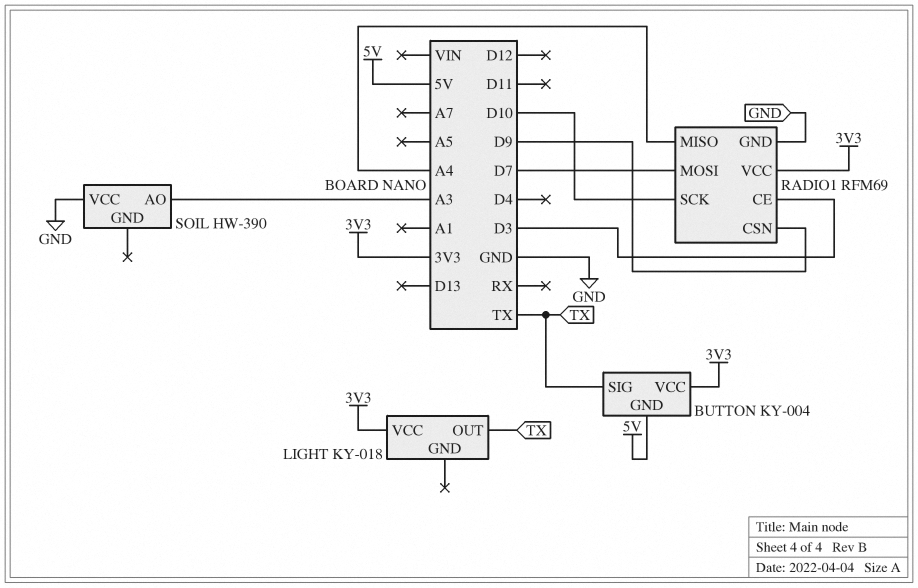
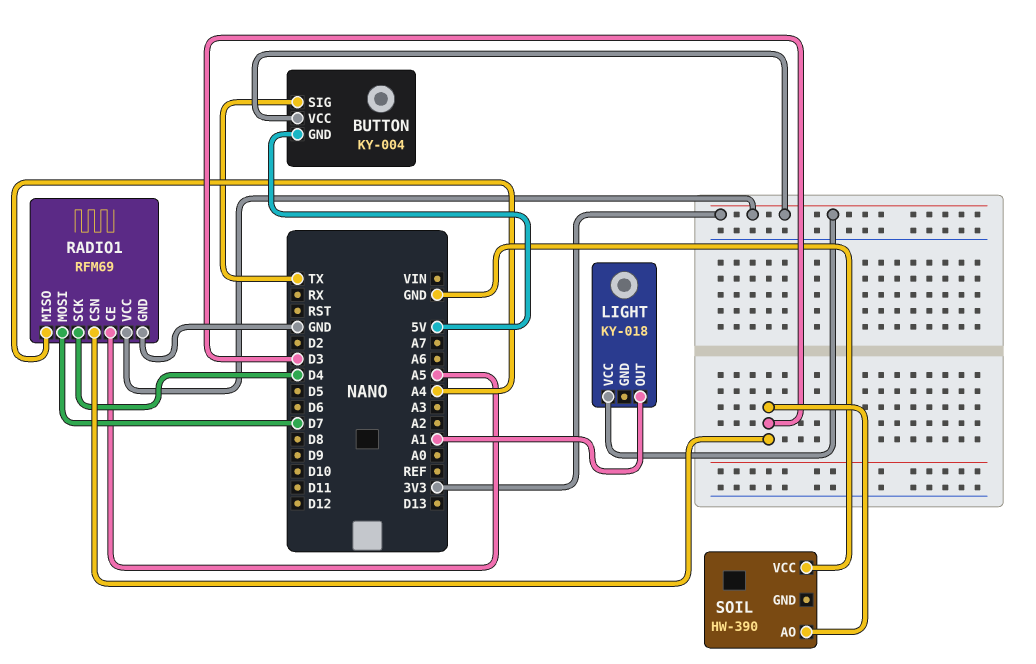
LIGHT pin OUT: TX -> A1
RADIO1 pin CE: D3 -> A5
RADIO1 pin CSN: D9 -> D3
RADIO1 pin SCK: D10 -> D4
SOIL pin AO: A3 -> D3

